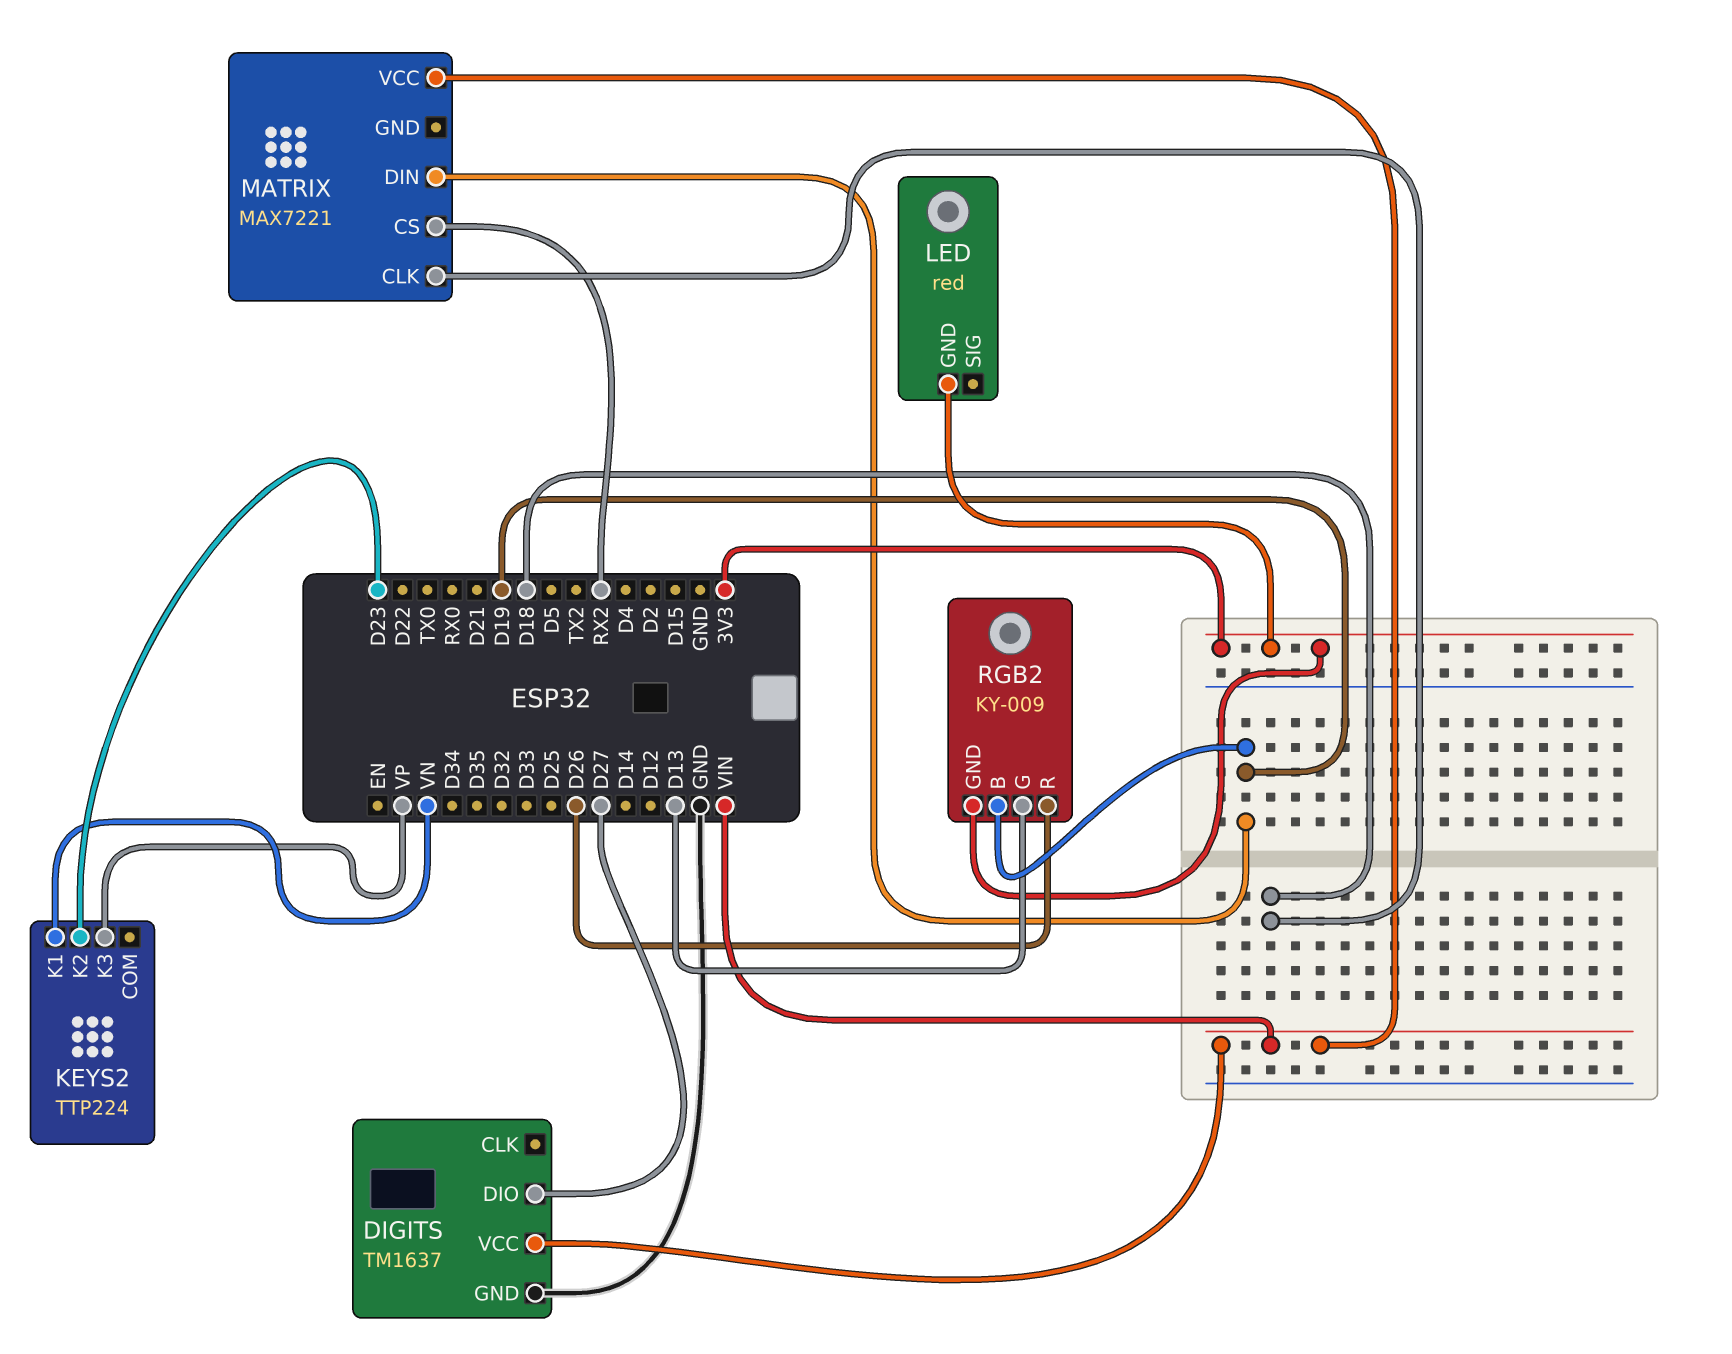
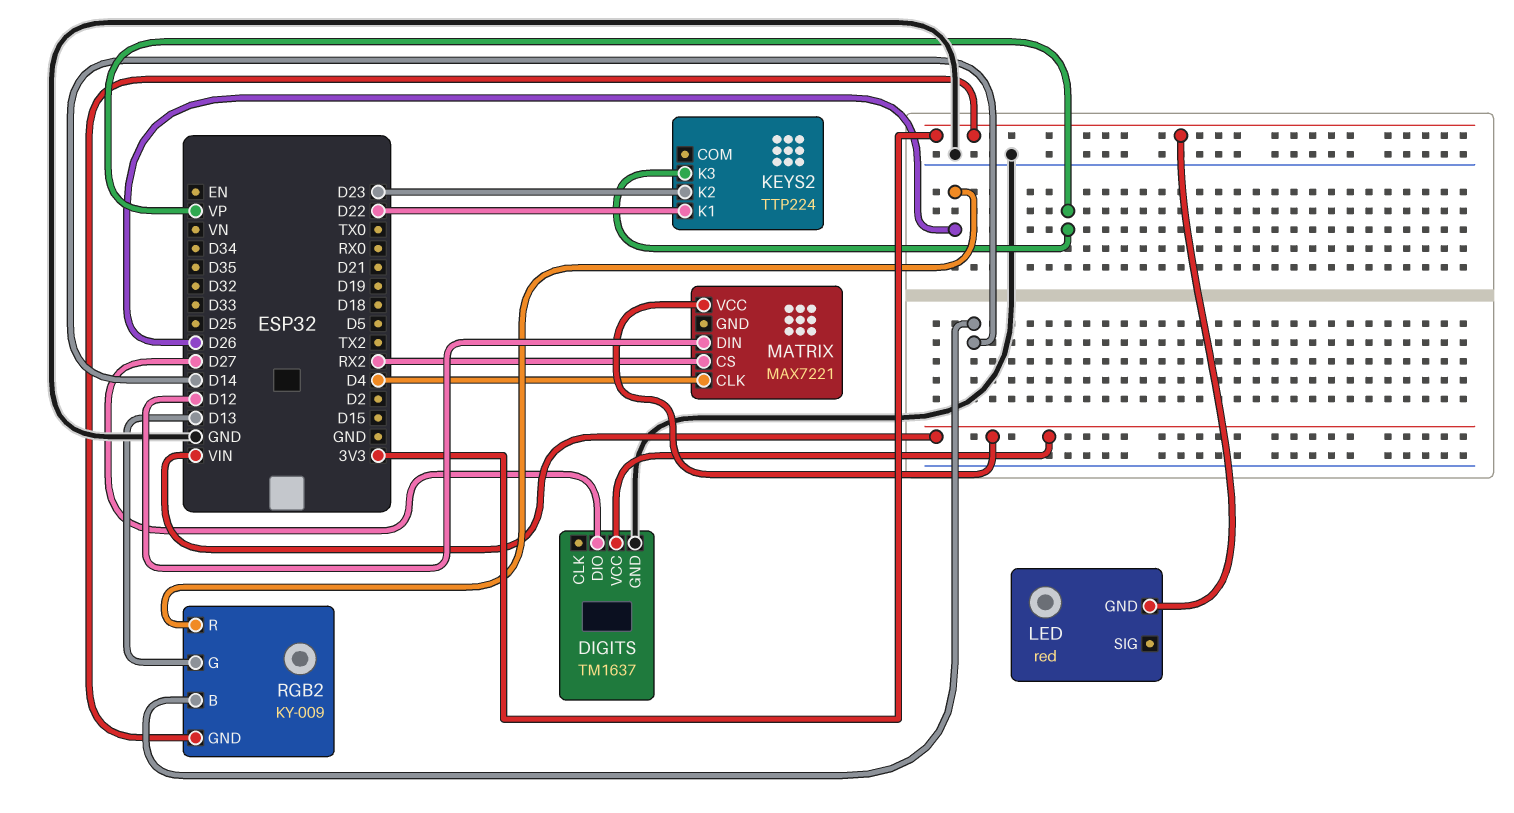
KEYS2 pin K1: VN -> D22
MATRIX pin CLK: D18 -> D4
MATRIX pin DIN: D19 -> D12
RGB2 pin B: D19 -> D14

